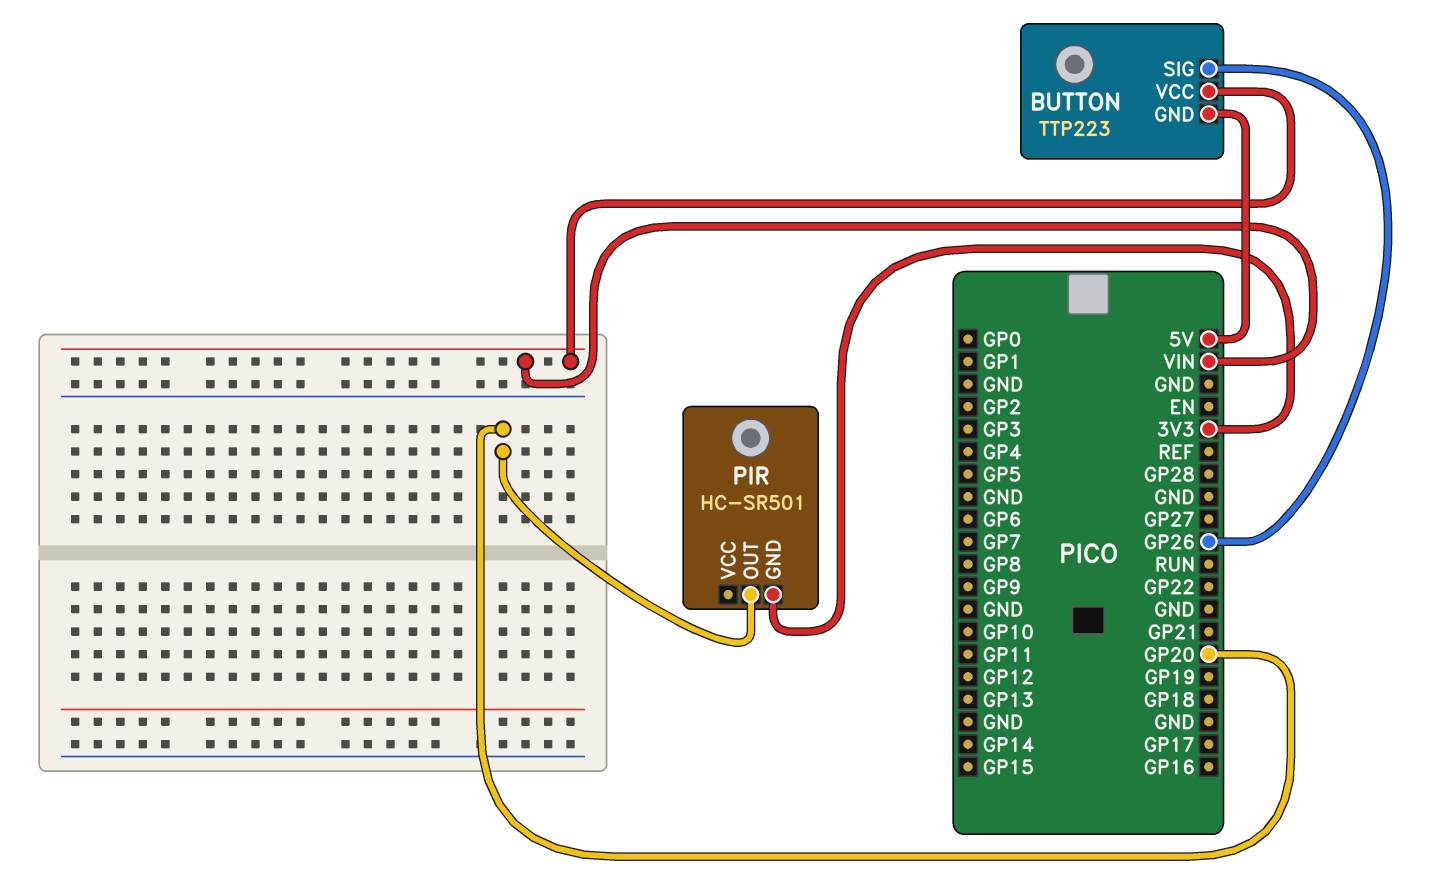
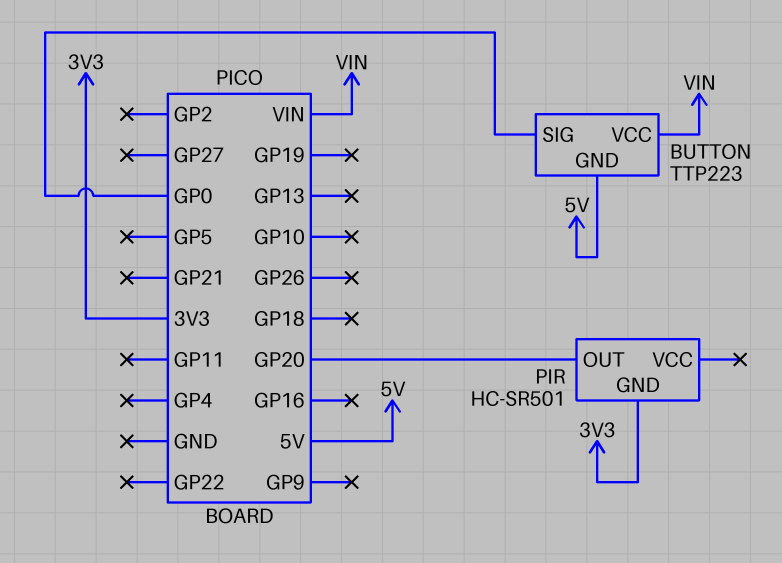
BUTTON pin SIG: GP26 -> GP0

